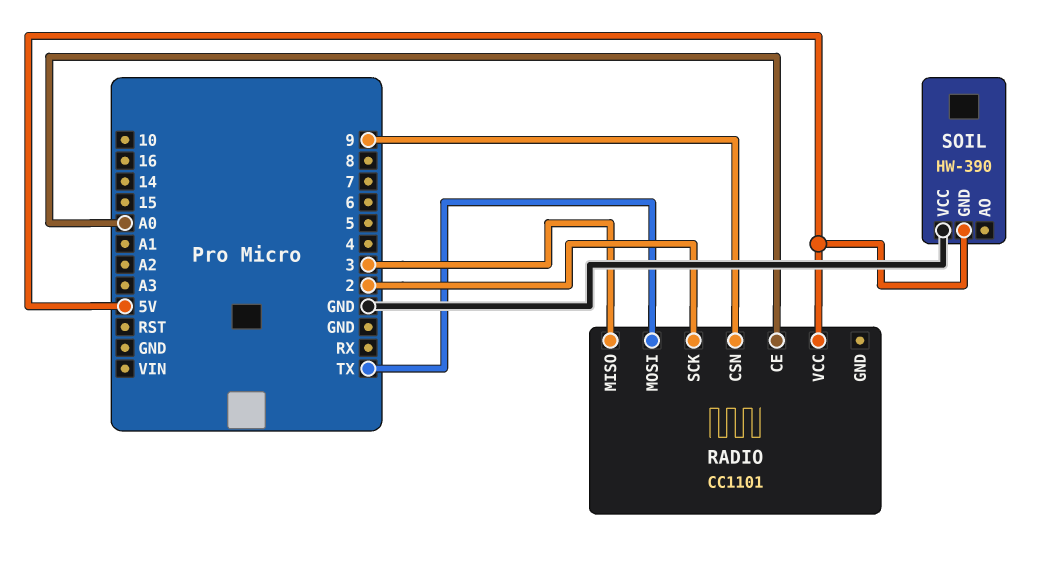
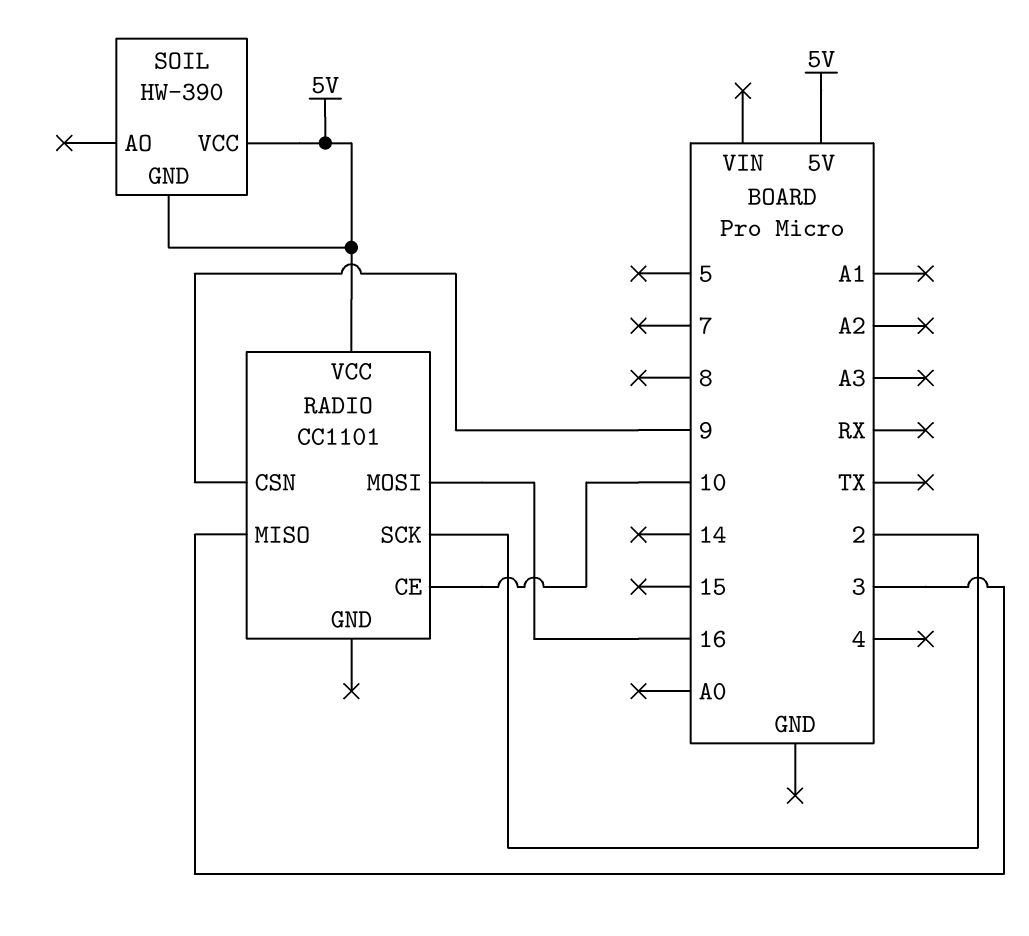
RADIO pin CE: A0 -> 10
RADIO pin MOSI: TX -> 16
SOIL pin VCC: GND -> 5V

